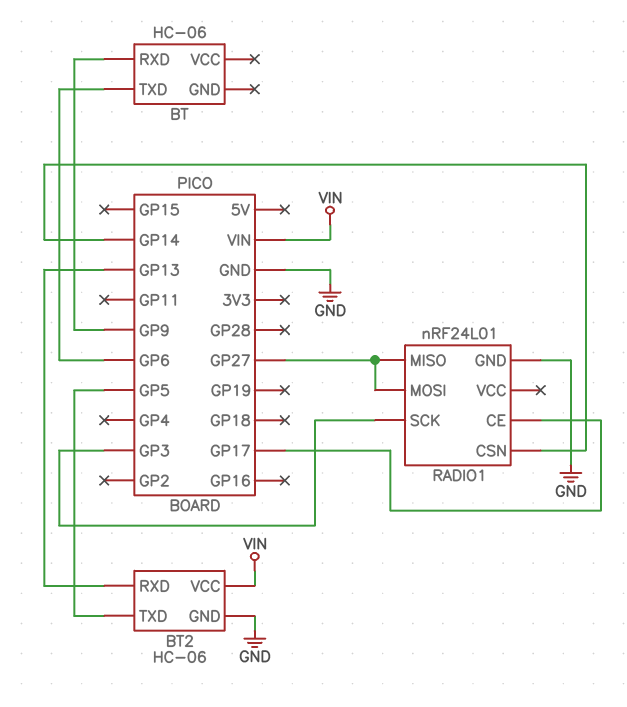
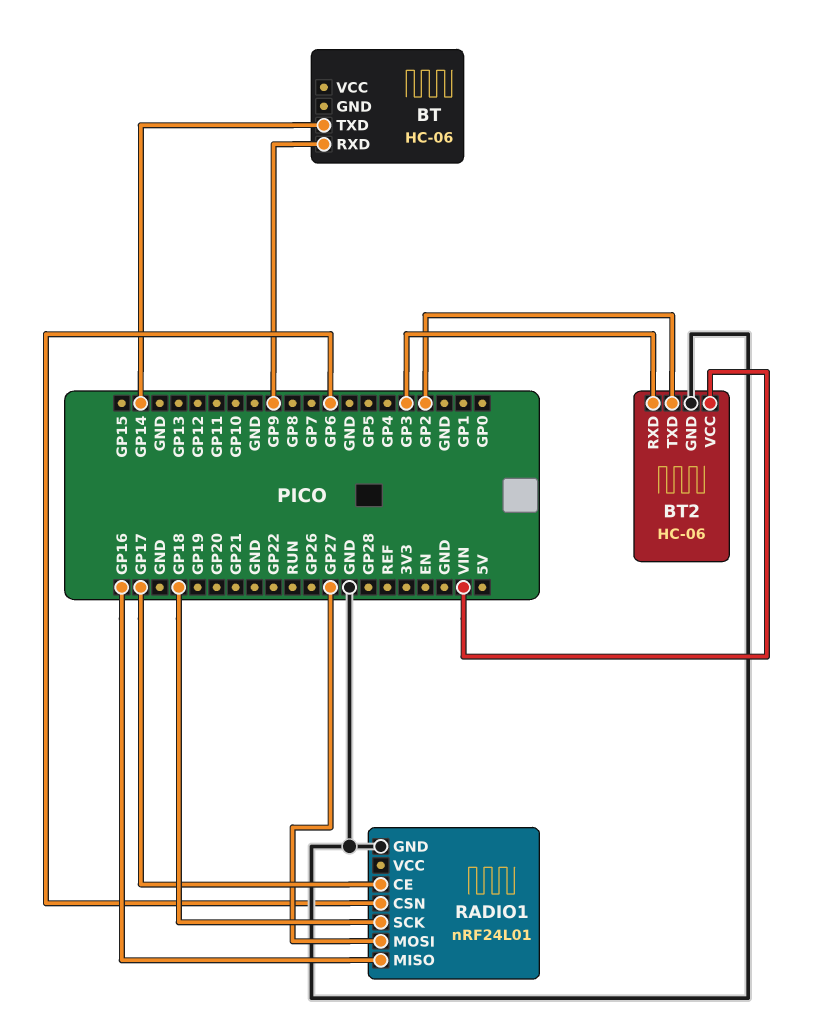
BT pin TXD: GP6 -> GP14
BT2 pin RXD: GP13 -> GP3
BT2 pin TXD: GP5 -> GP2
RADIO1 pin CSN: GP14 -> GP6
RADIO1 pin MISO: GP27 -> GP16
RADIO1 pin SCK: GP3 -> GP18

